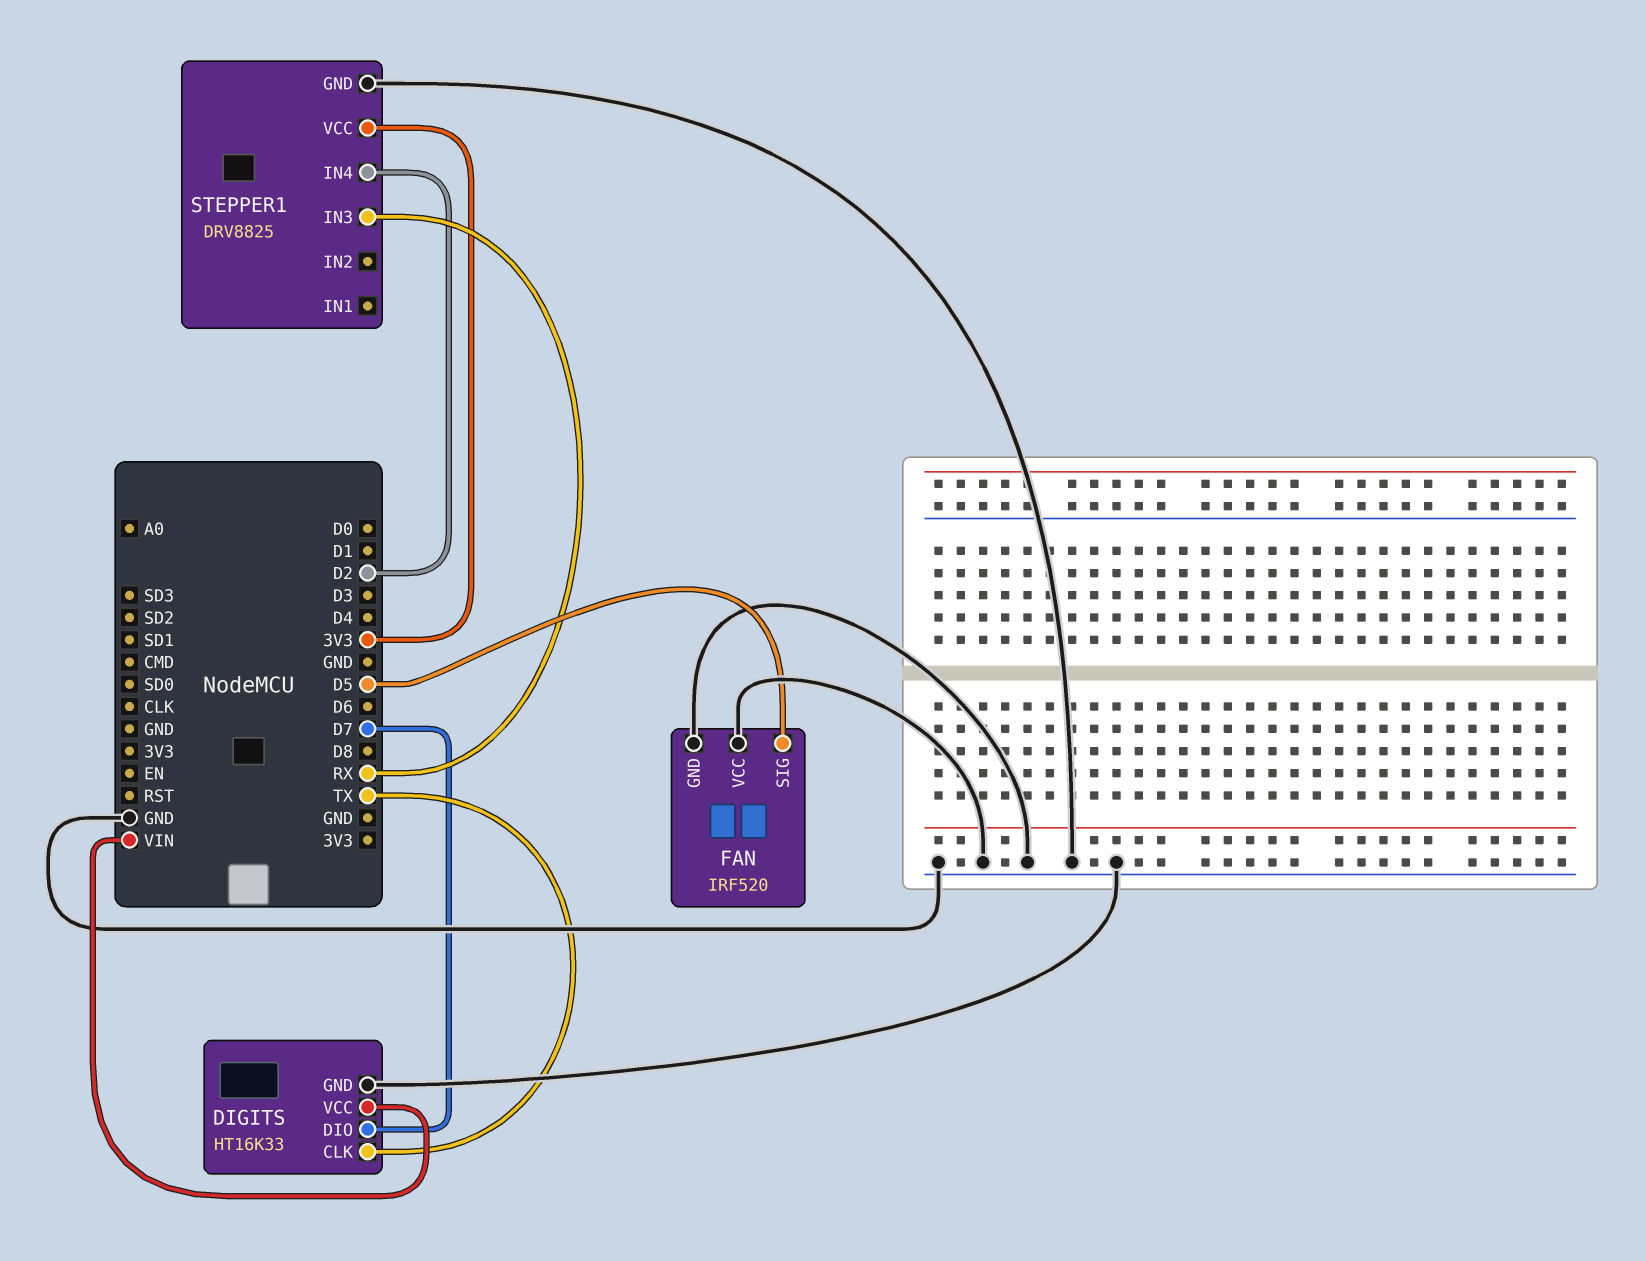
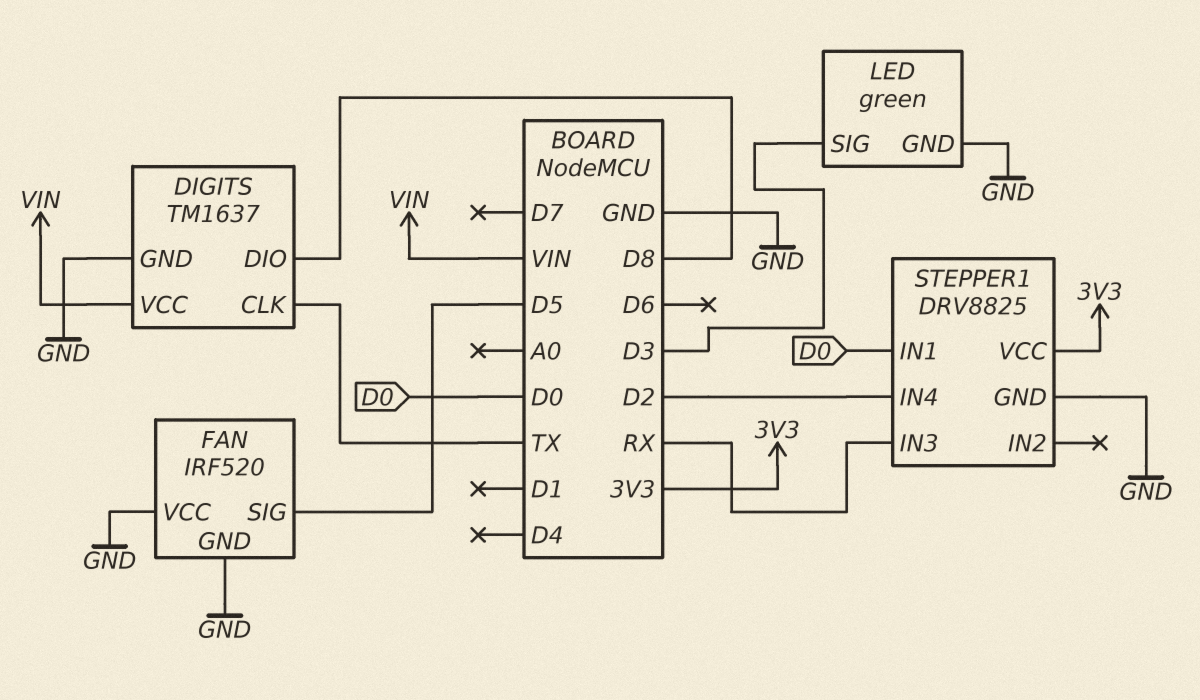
DIGITS: HT16K33 -> TM1637
DIGITS pin DIO: D7 -> D8
LED: none -> green
LED pin GND: none -> GND
LED pin SIG: none -> D3
STEPPER1 pin IN1: none -> D0

